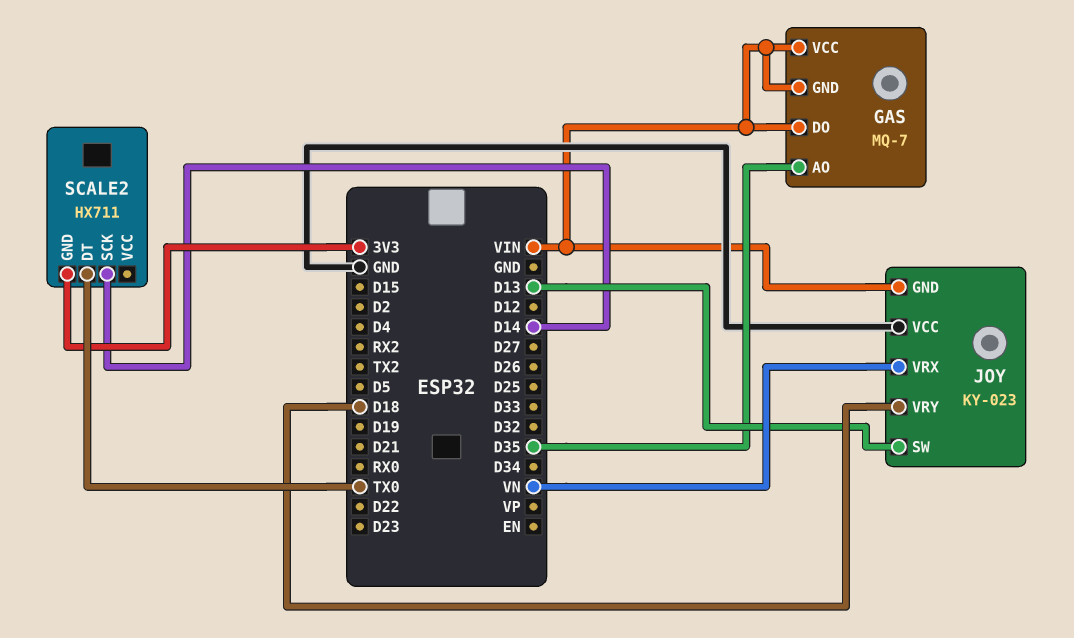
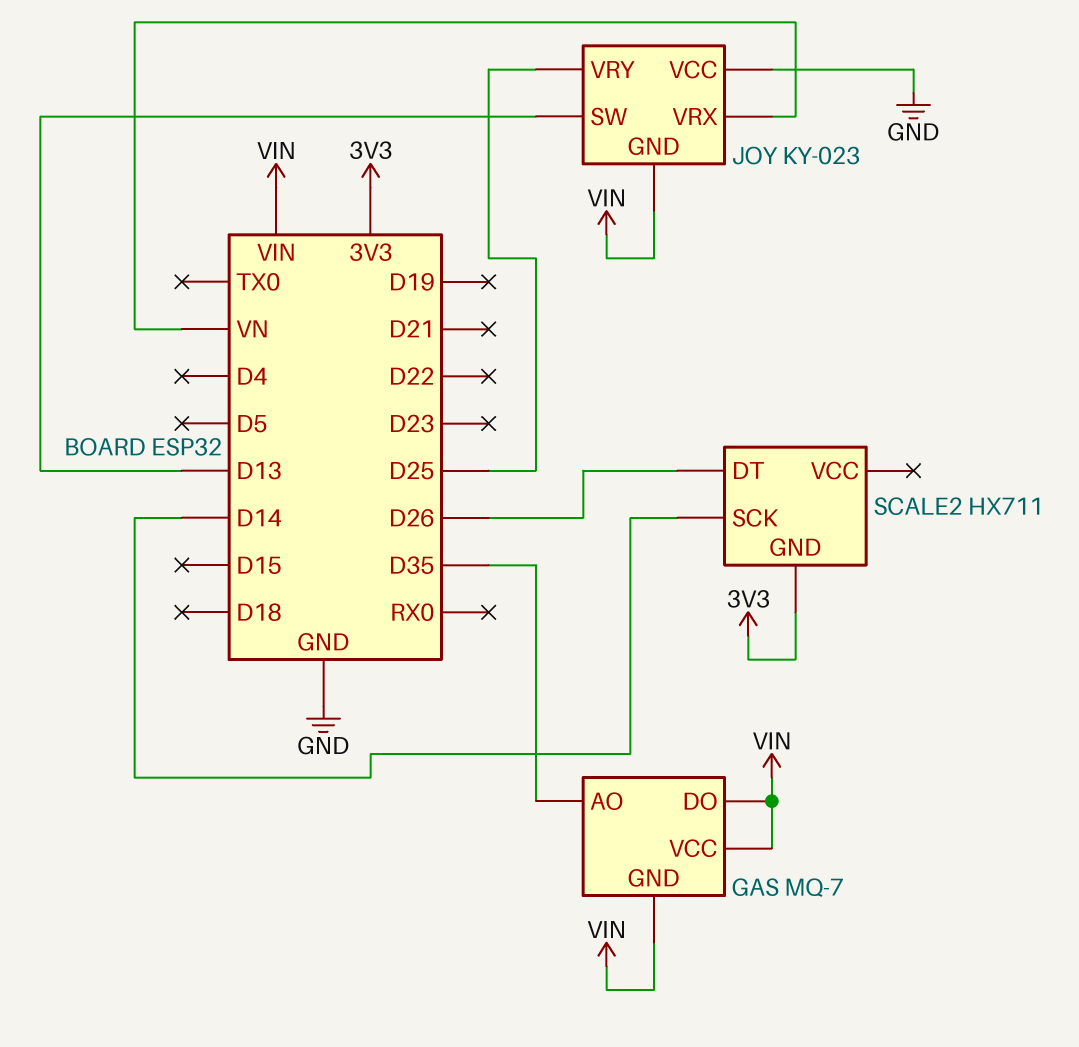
JOY pin VRY: D18 -> D25
SCALE2 pin DT: TX0 -> D26

